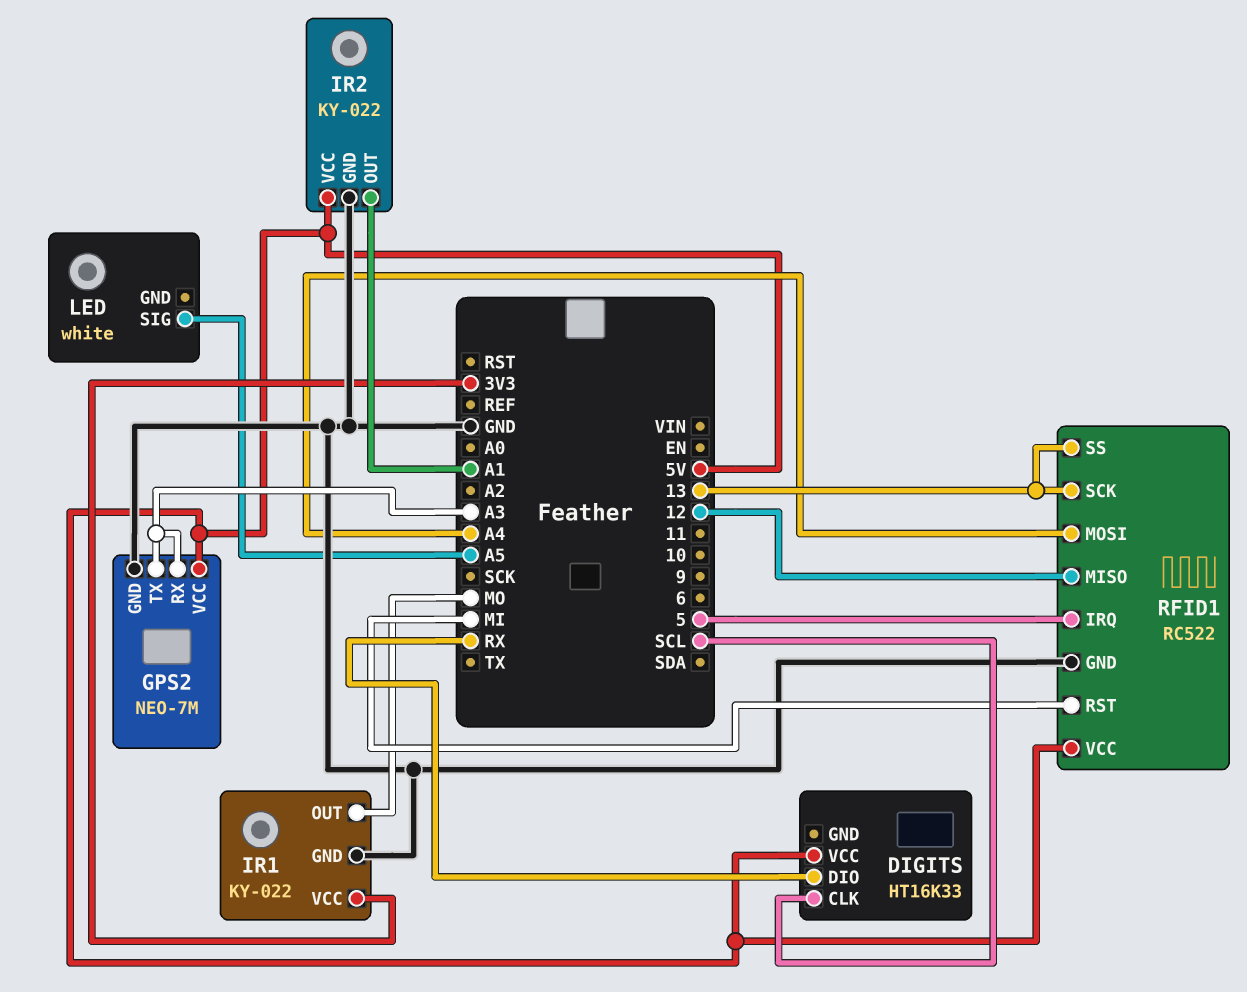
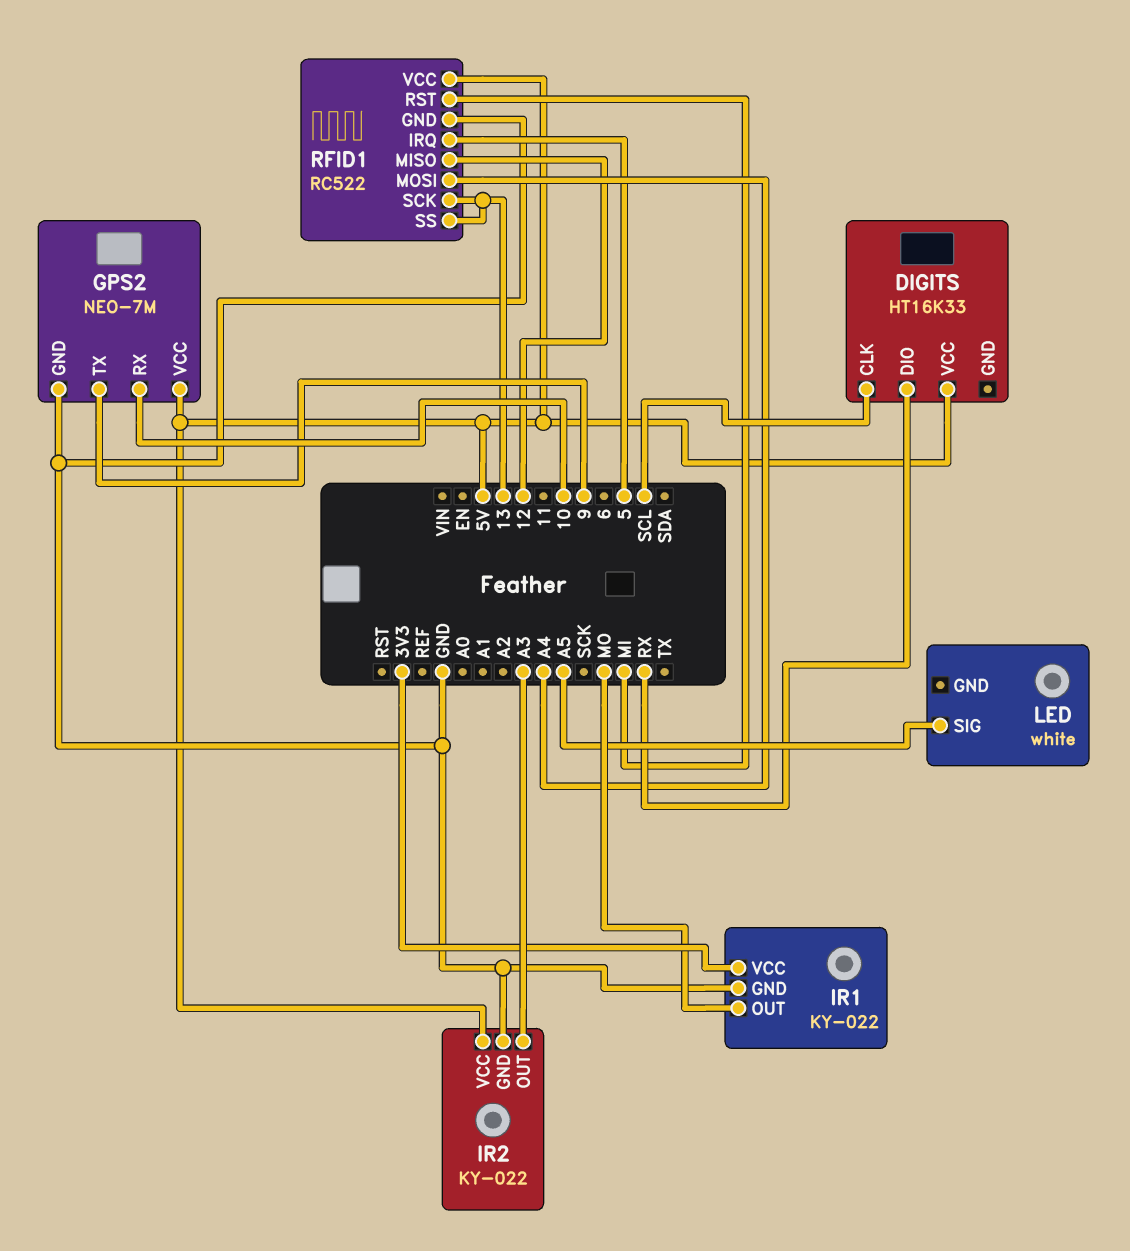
GPS2 pin RX: A3 -> 10
GPS2 pin TX: A3 -> 9
IR2 pin OUT: A1 -> A3

